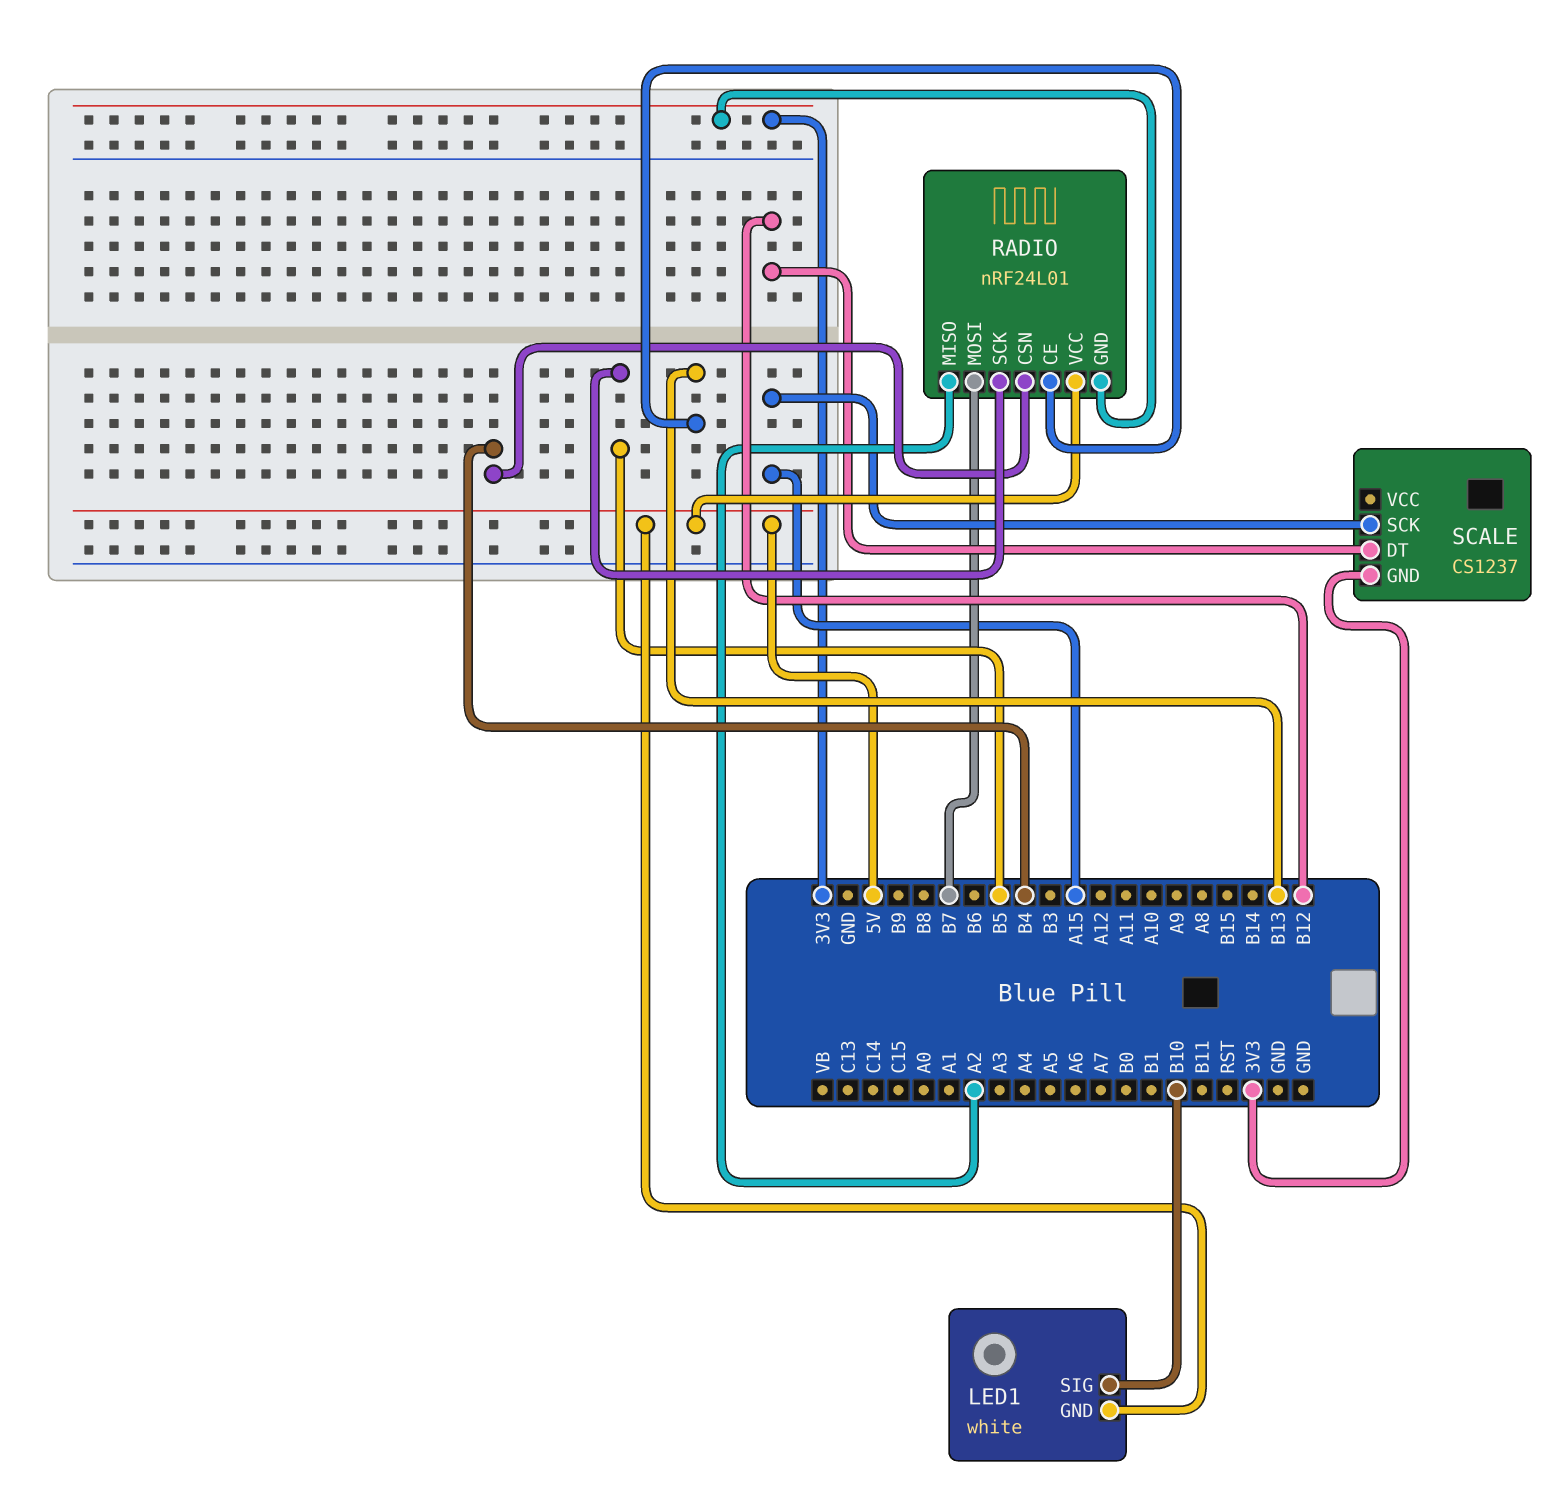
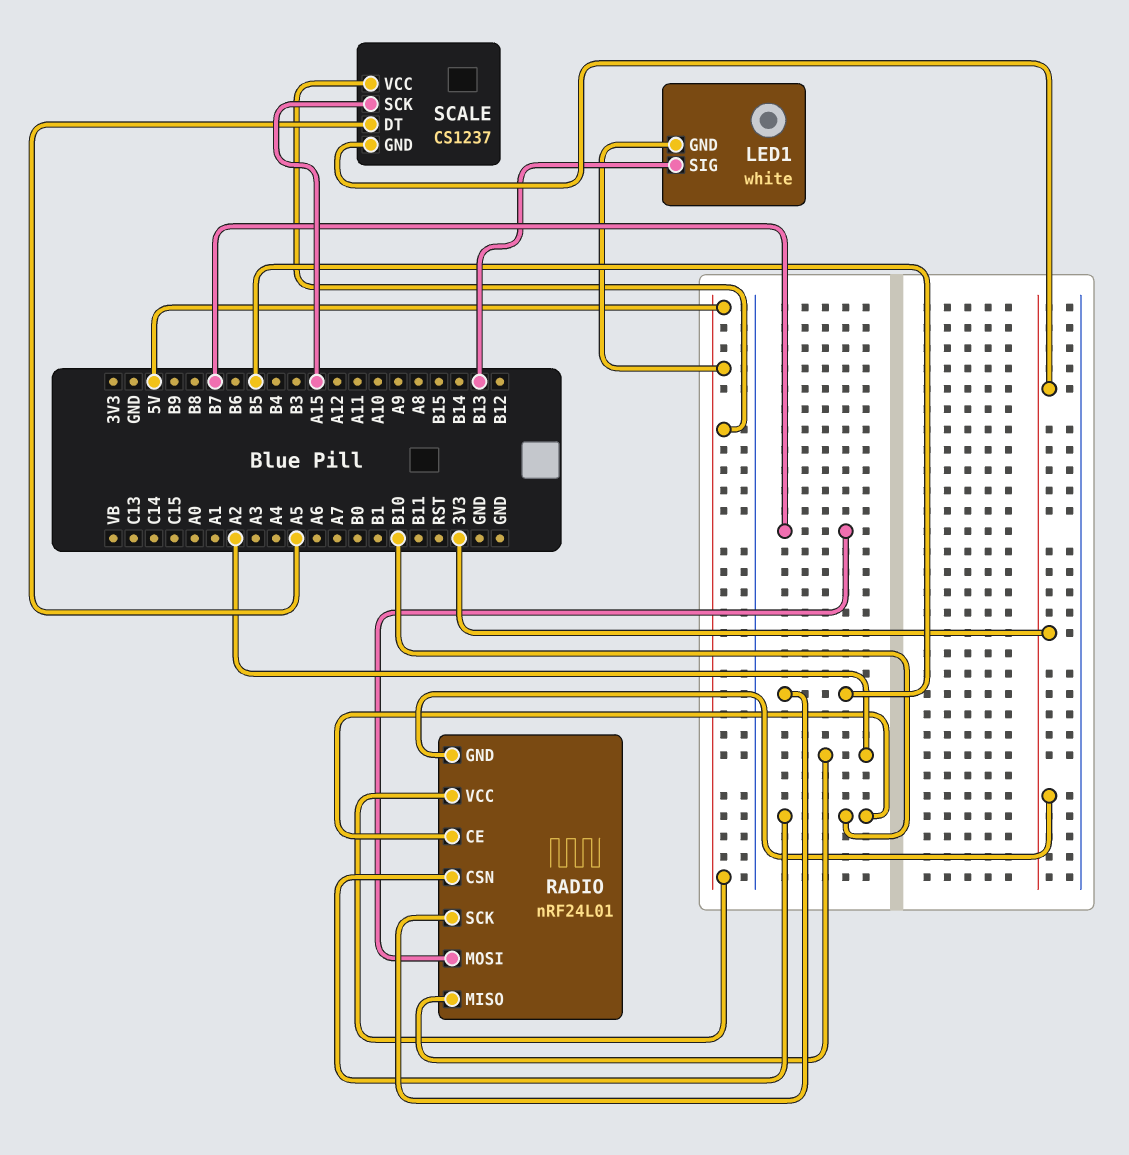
LED1 pin SIG: B10 -> B13
RADIO pin CE: B13 -> B10
RADIO pin CSN: B4 -> B10
SCALE pin DT: B12 -> A5
SCALE pin VCC: none -> 5V

